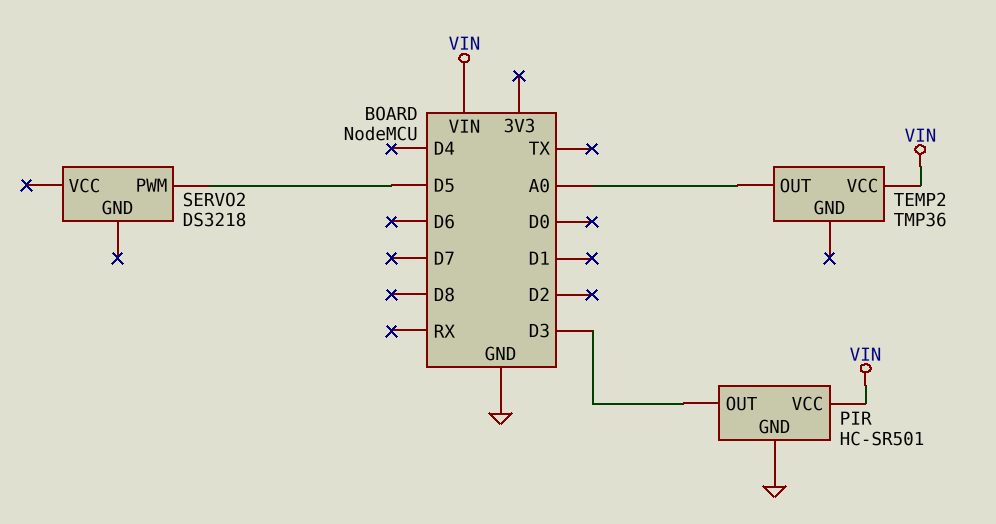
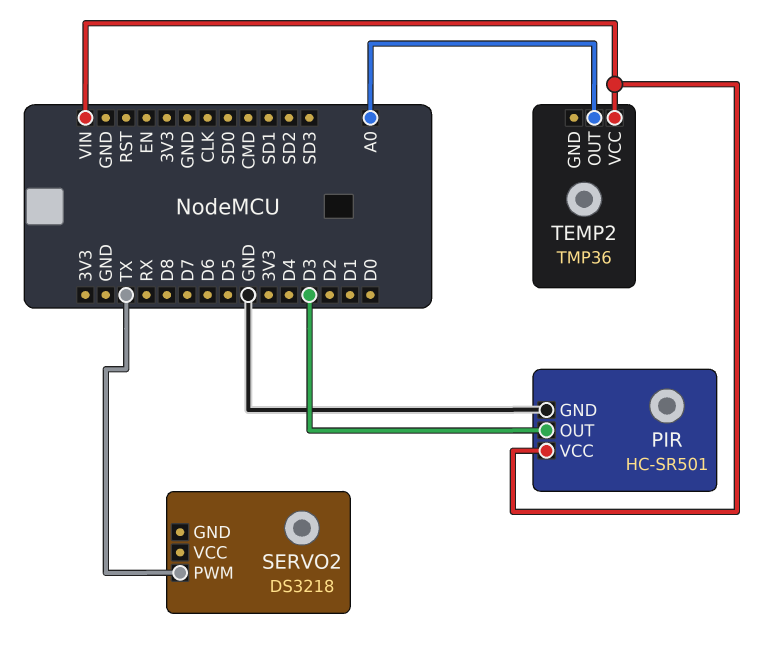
SERVO2 pin PWM: D5 -> TX

